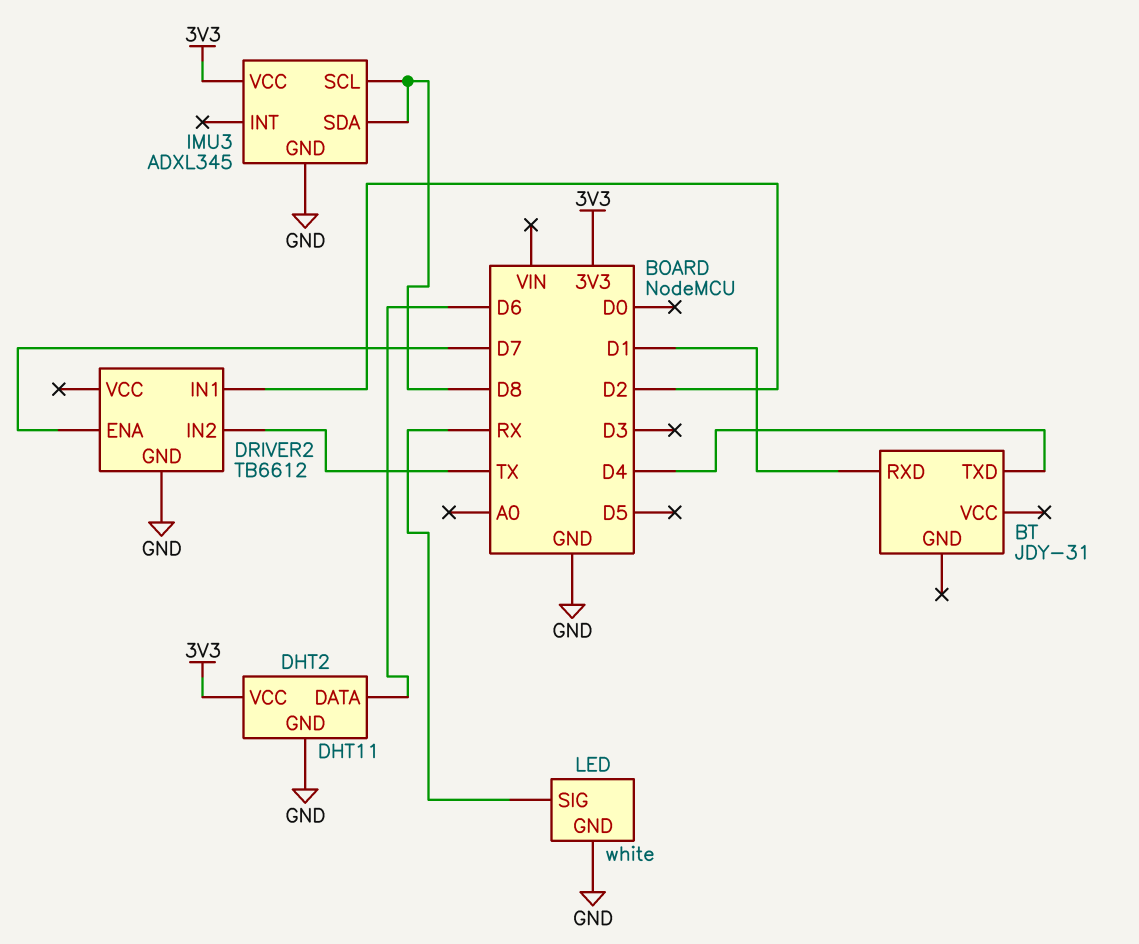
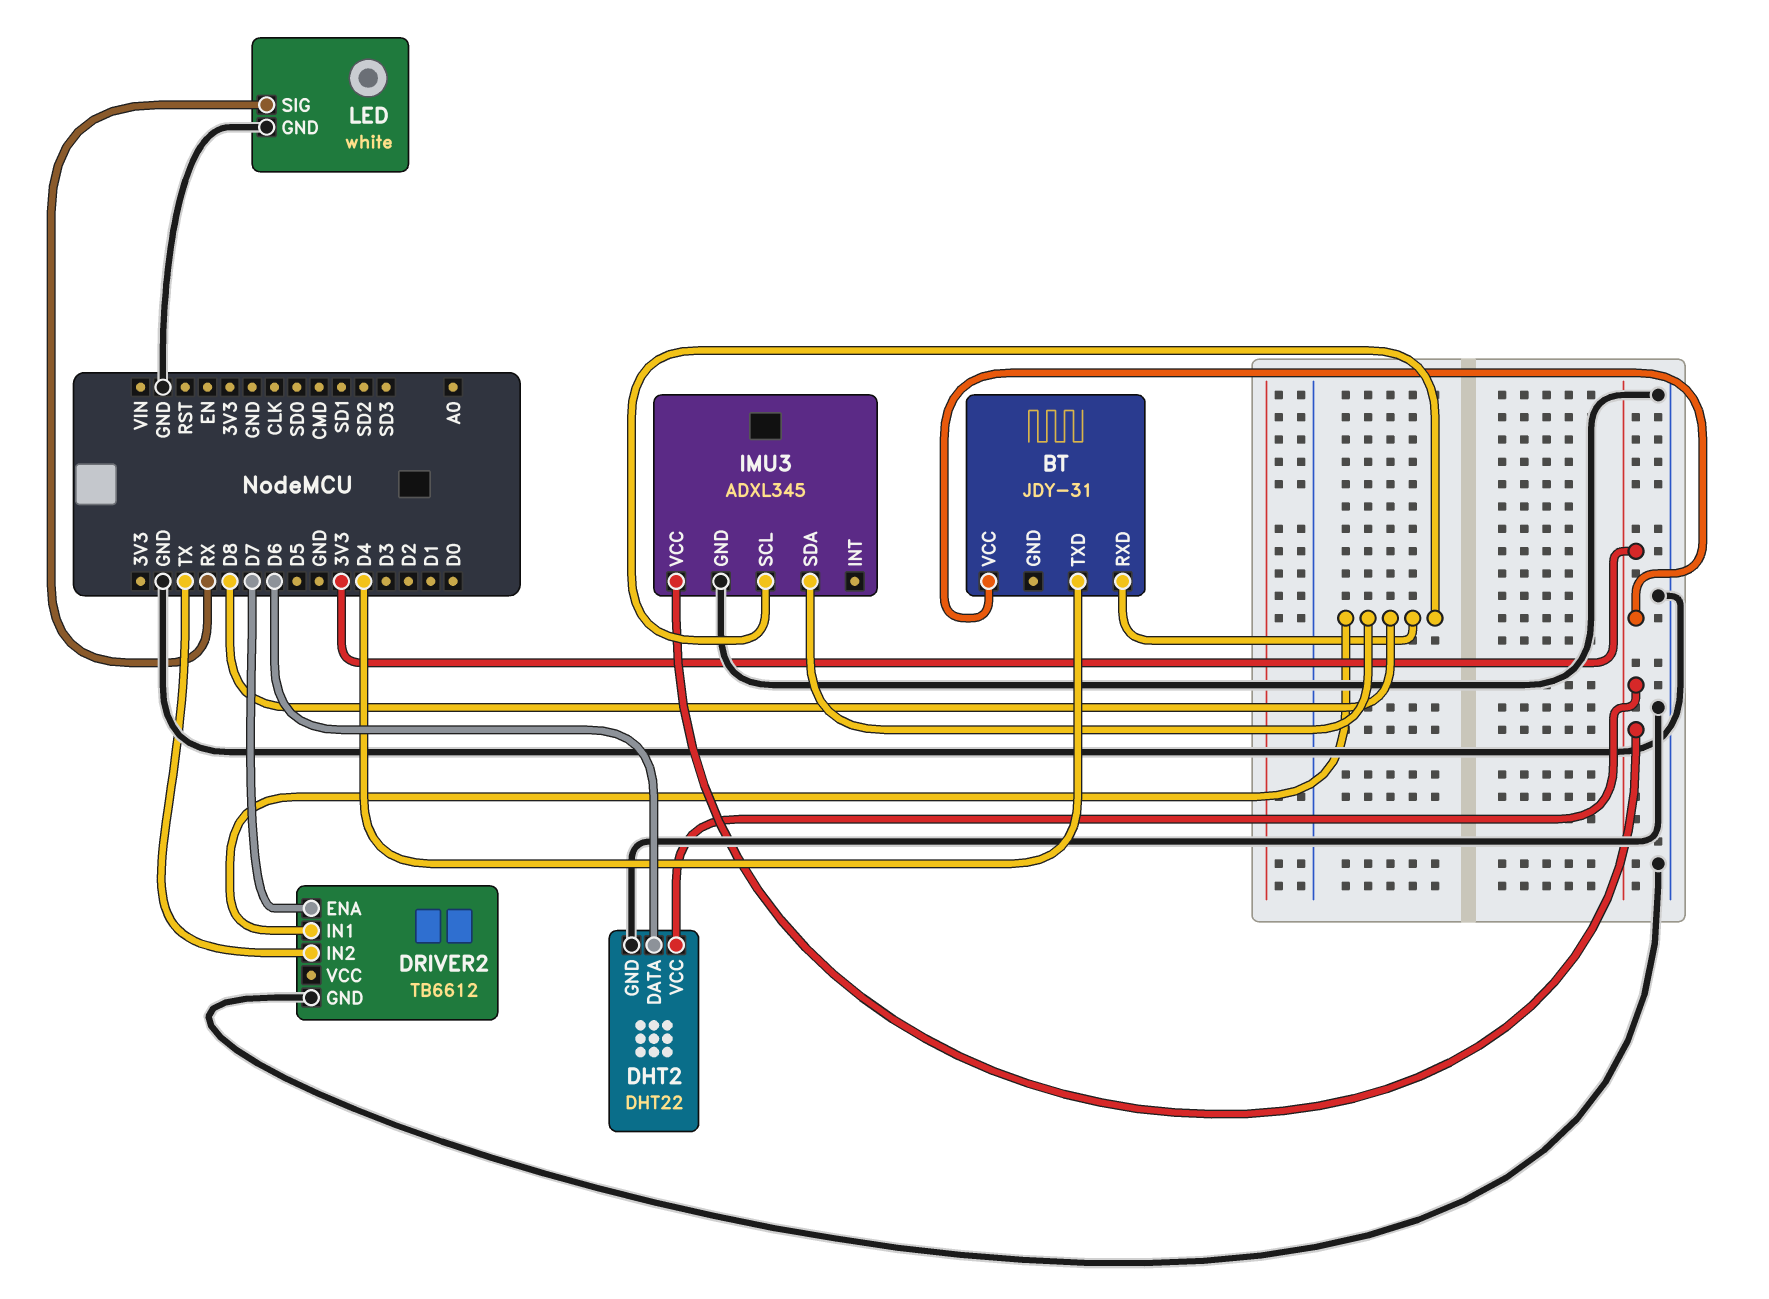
BT pin RXD: D1 -> D8
BT pin VCC: none -> 3V3
DHT2: DHT11 -> DHT22
DRIVER2 pin IN1: D2 -> D8

